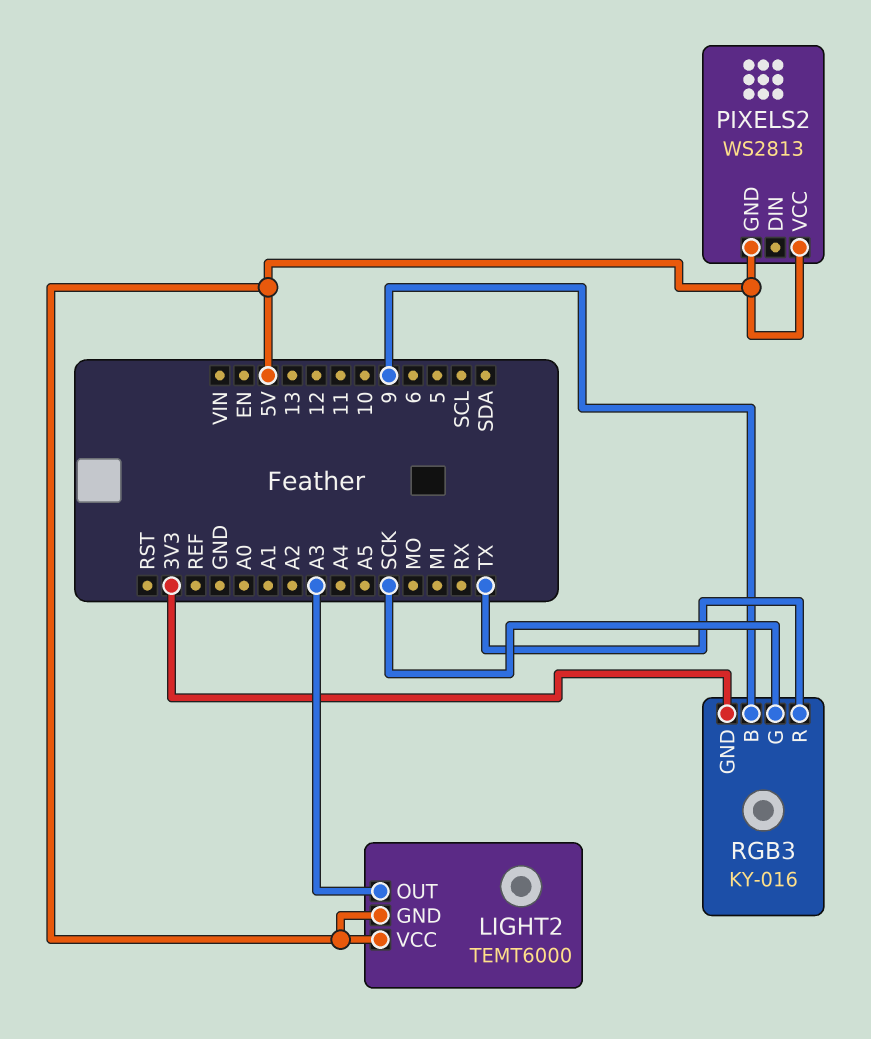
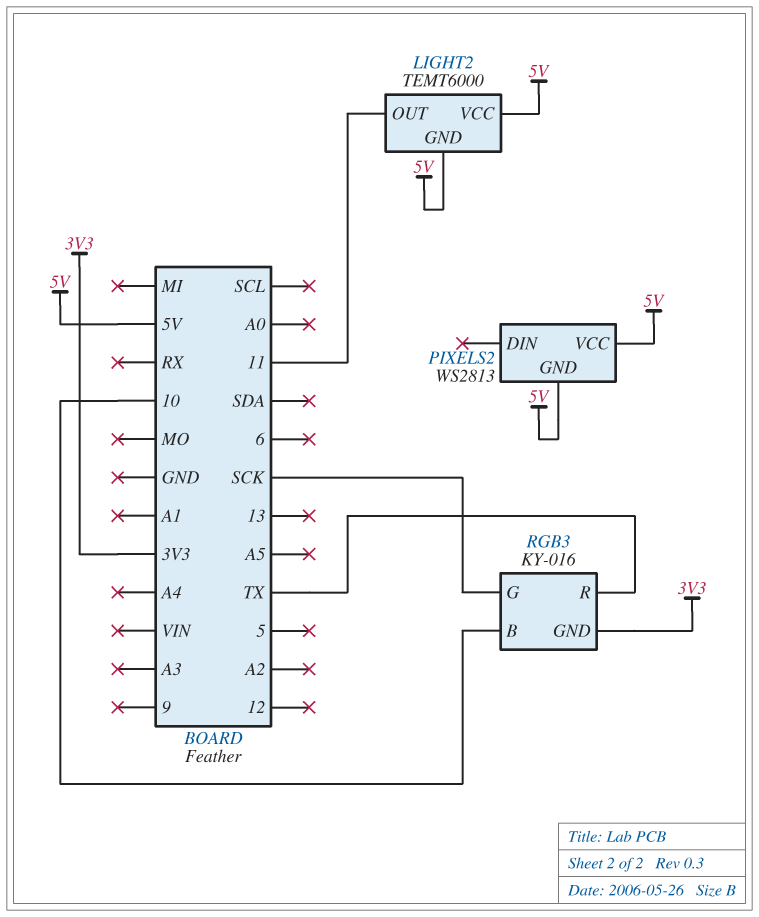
LIGHT2 pin OUT: A3 -> 11
RGB3 pin B: 9 -> 10

